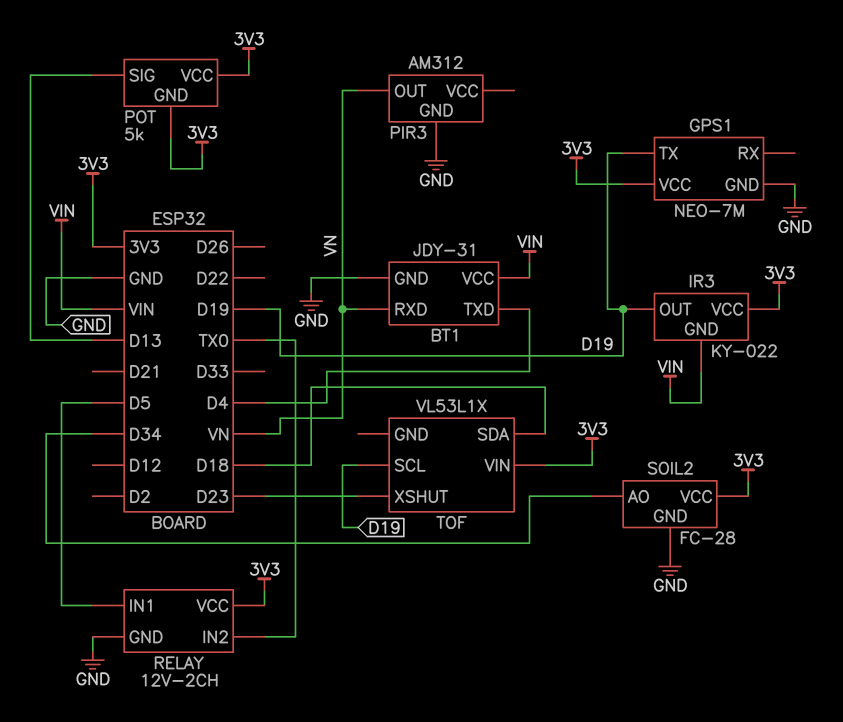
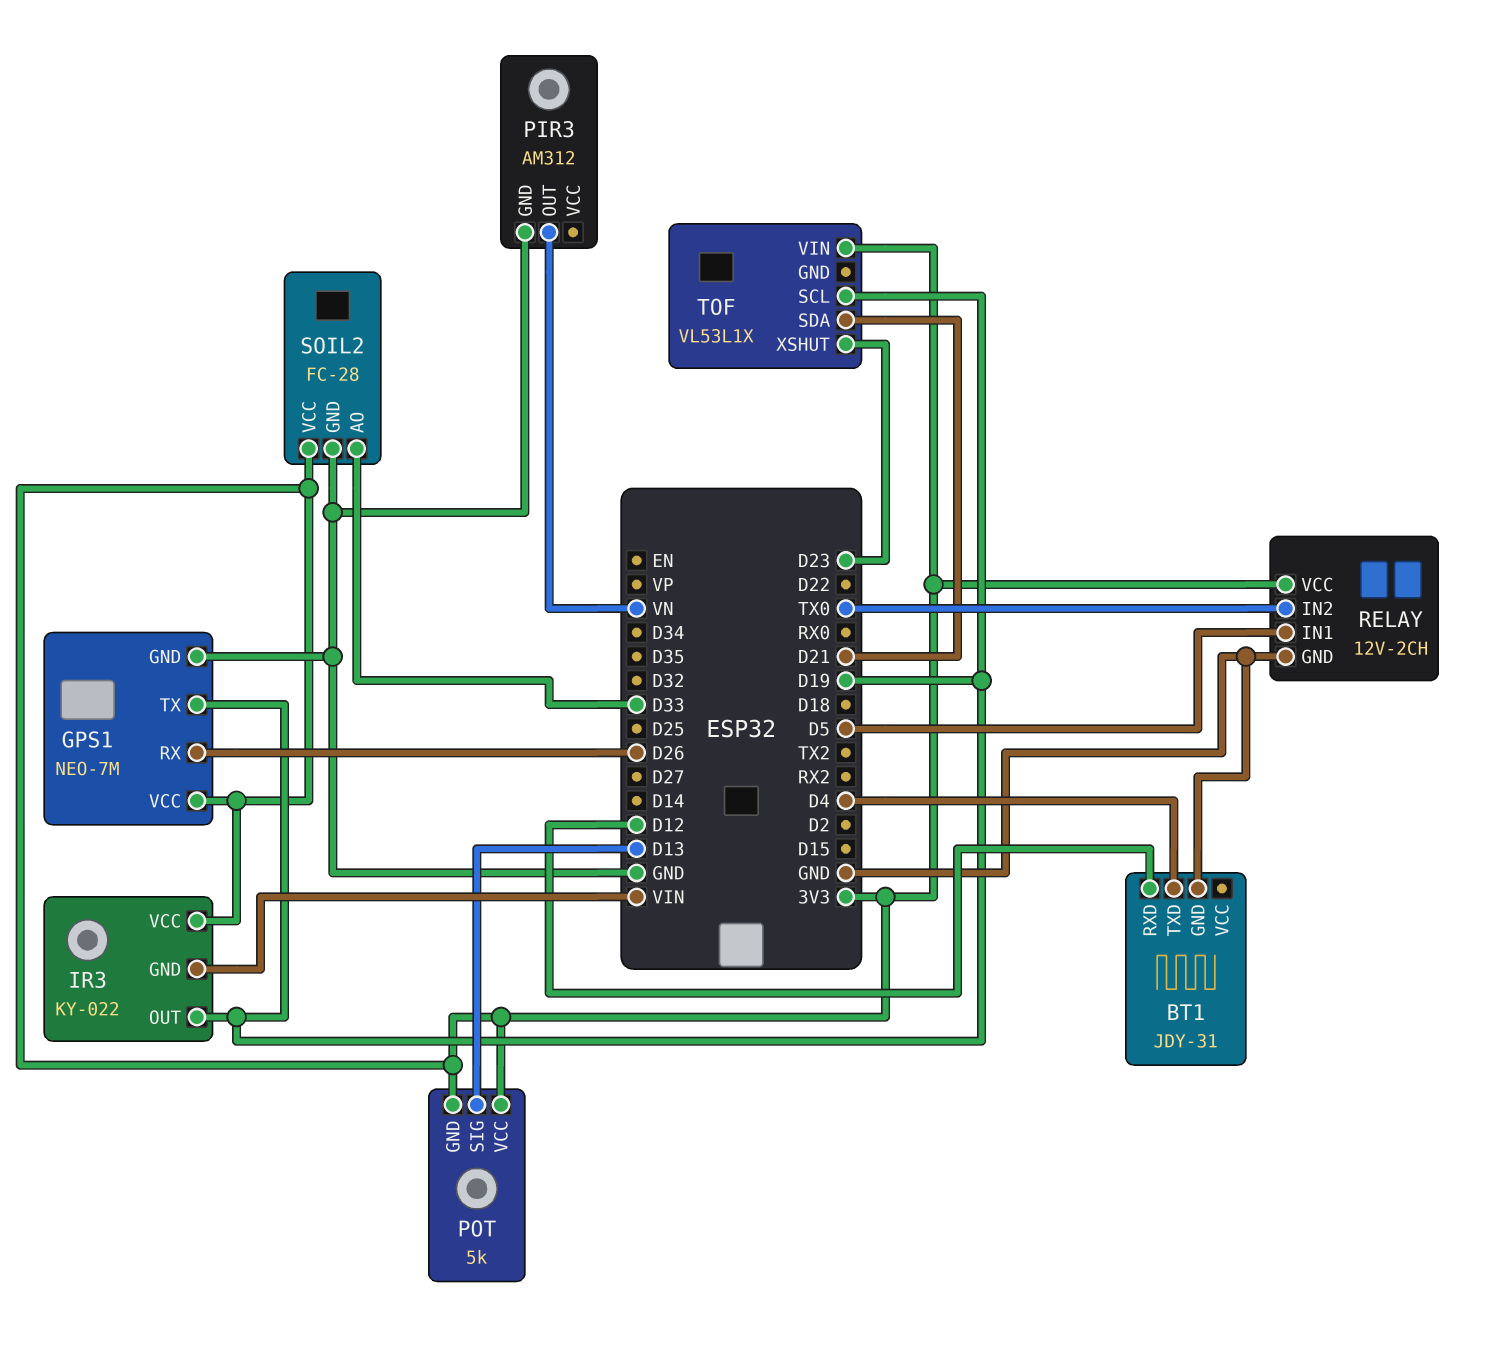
BT1 pin RXD: VN -> D12
BT1 pin VCC: VIN -> none
GPS1 pin RX: none -> D26
SOIL2 pin AO: D34 -> D33
TOF pin SDA: D18 -> D21

